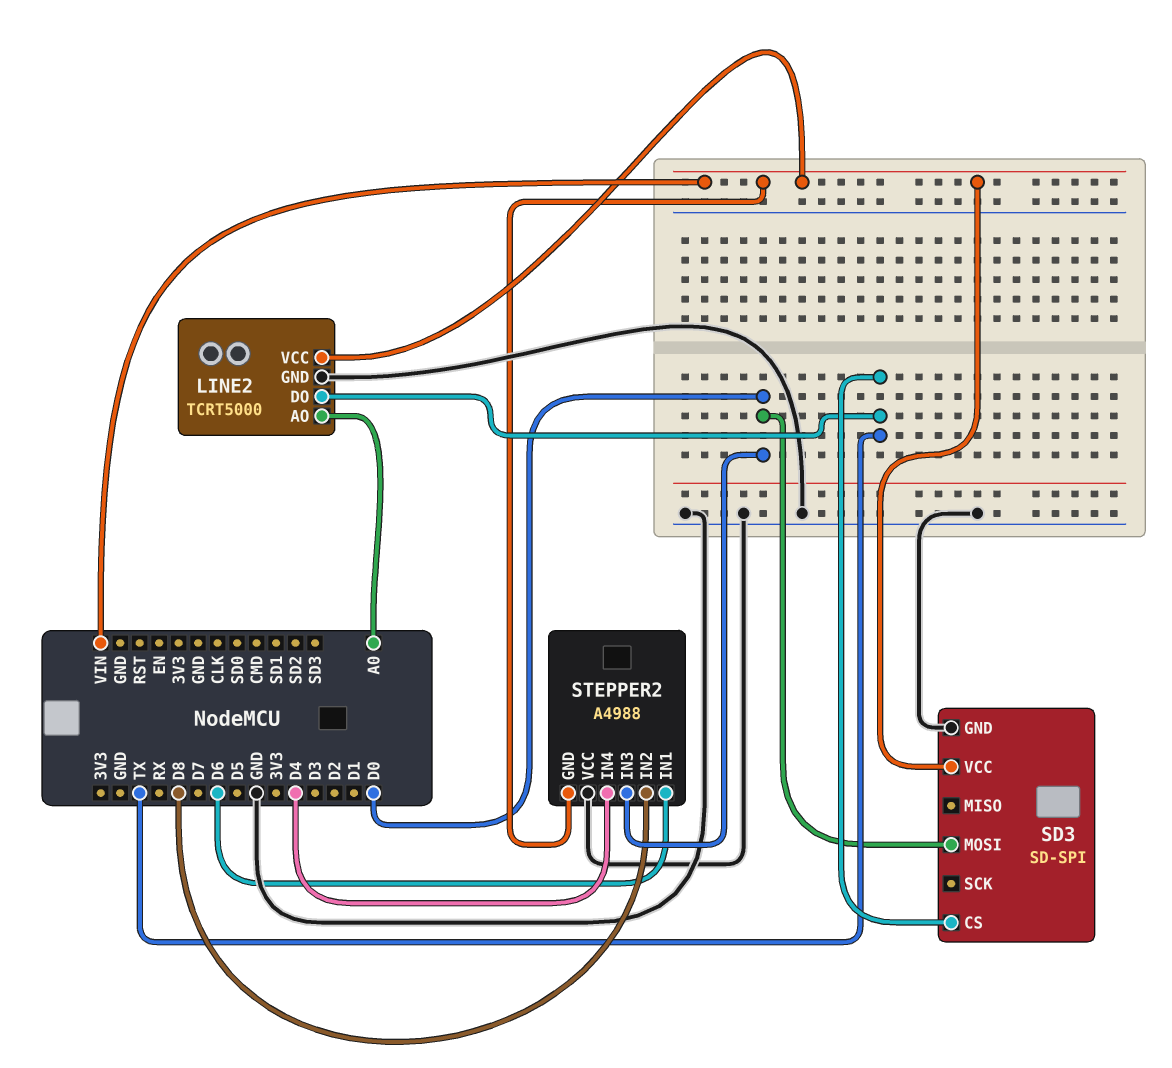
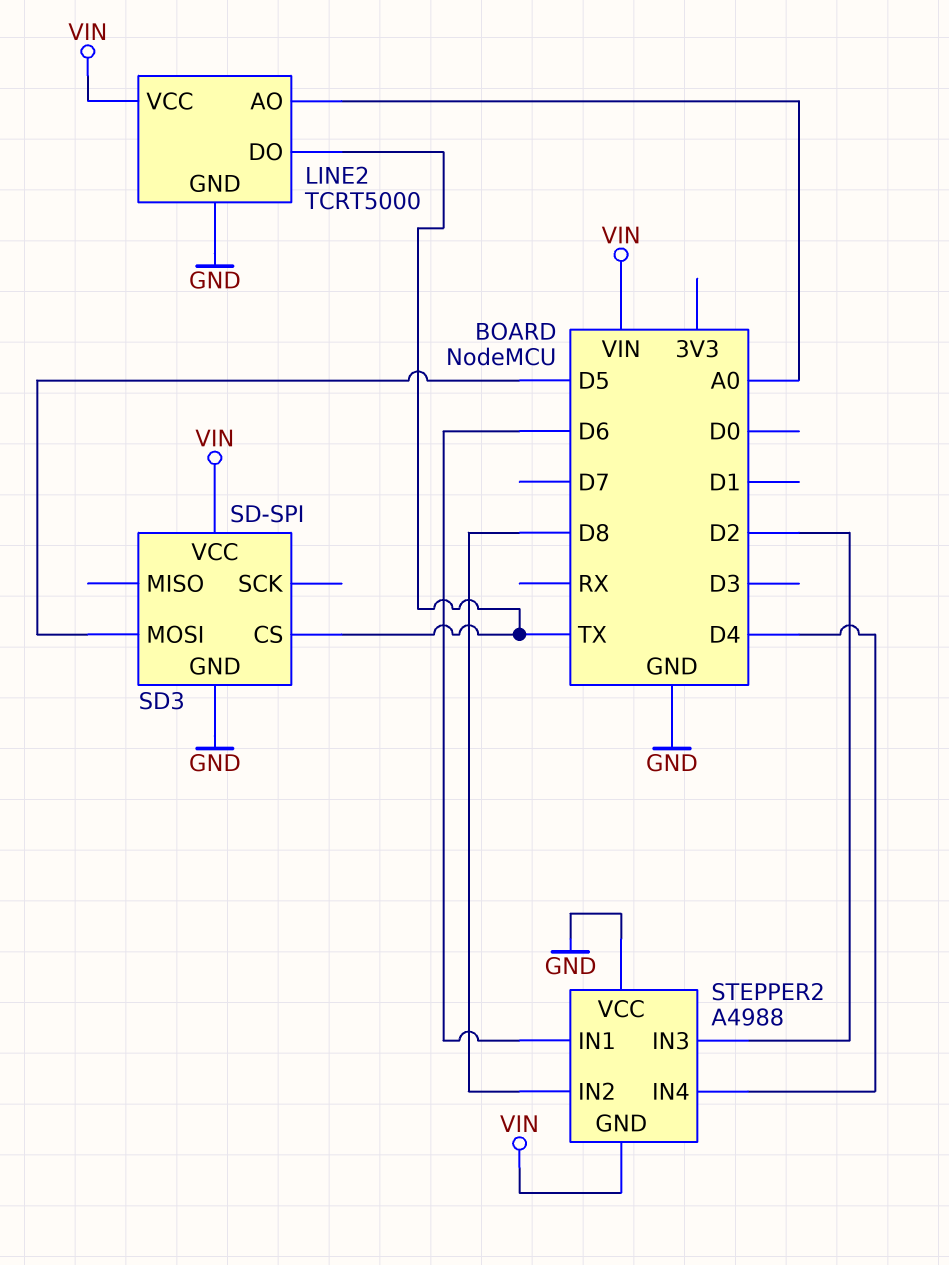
SD3 pin MOSI: D0 -> D5
STEPPER2 pin IN3: D0 -> D2

